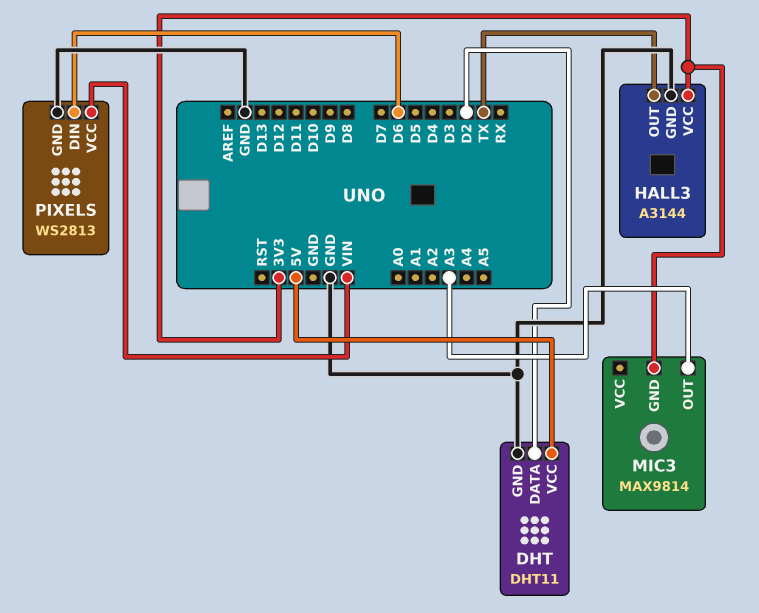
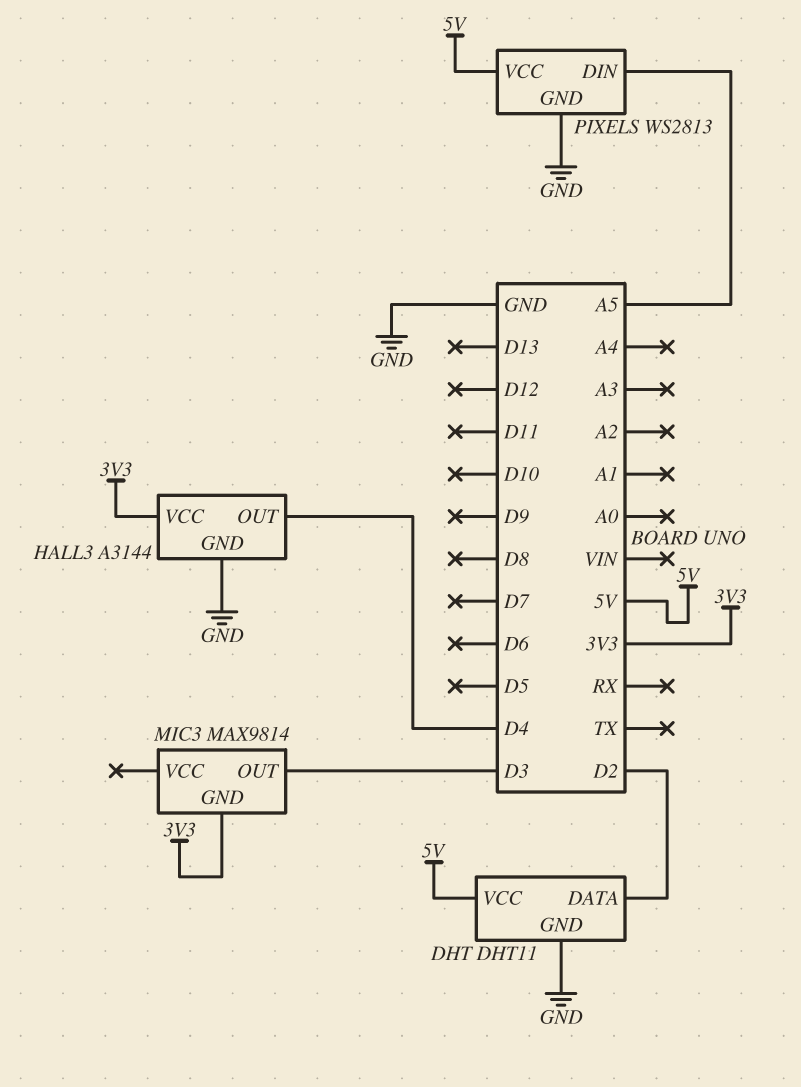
HALL3 pin OUT: TX -> D4
MIC3 pin OUT: A3 -> D3
PIXELS pin DIN: D6 -> A5
PIXELS pin VCC: VIN -> 5V

